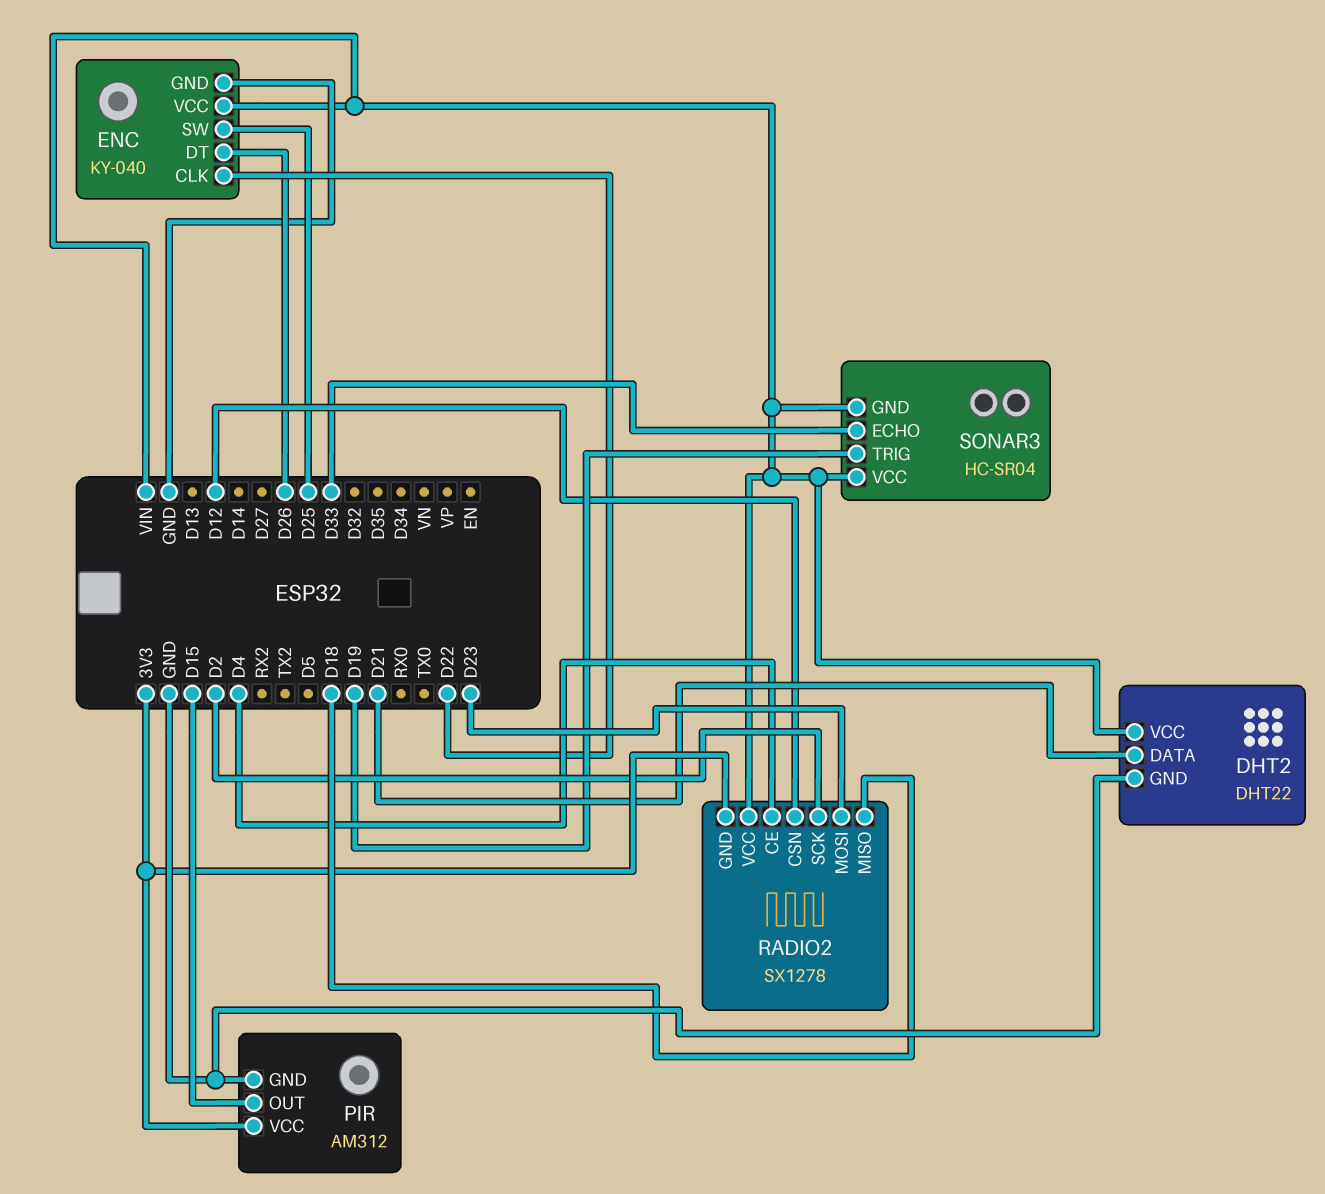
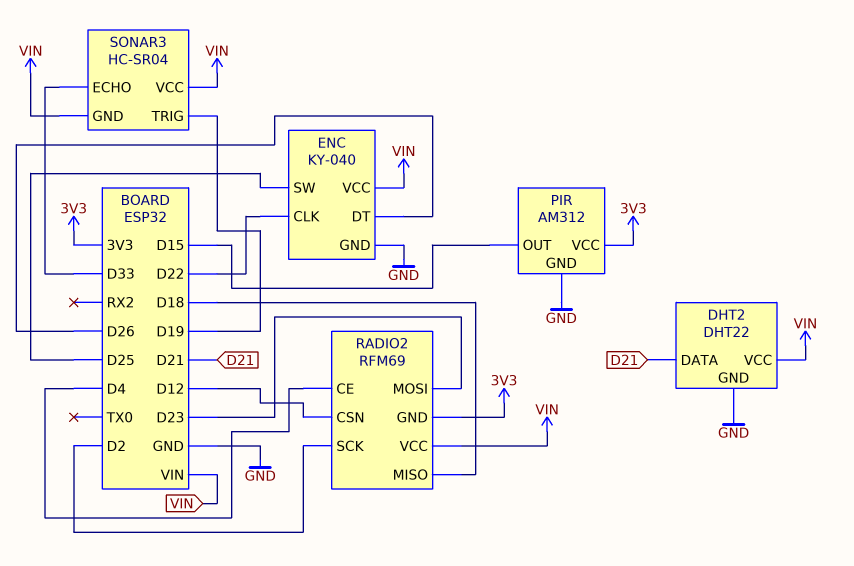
RADIO2: SX1278 -> RFM69

